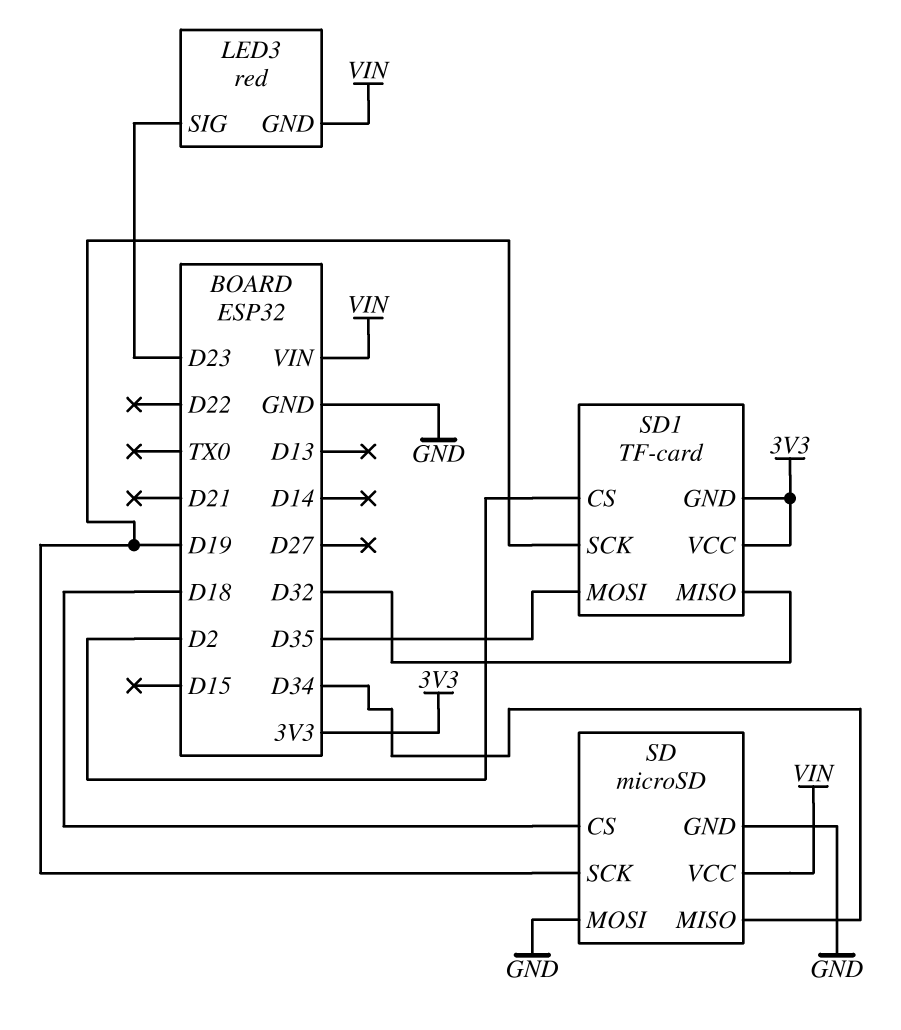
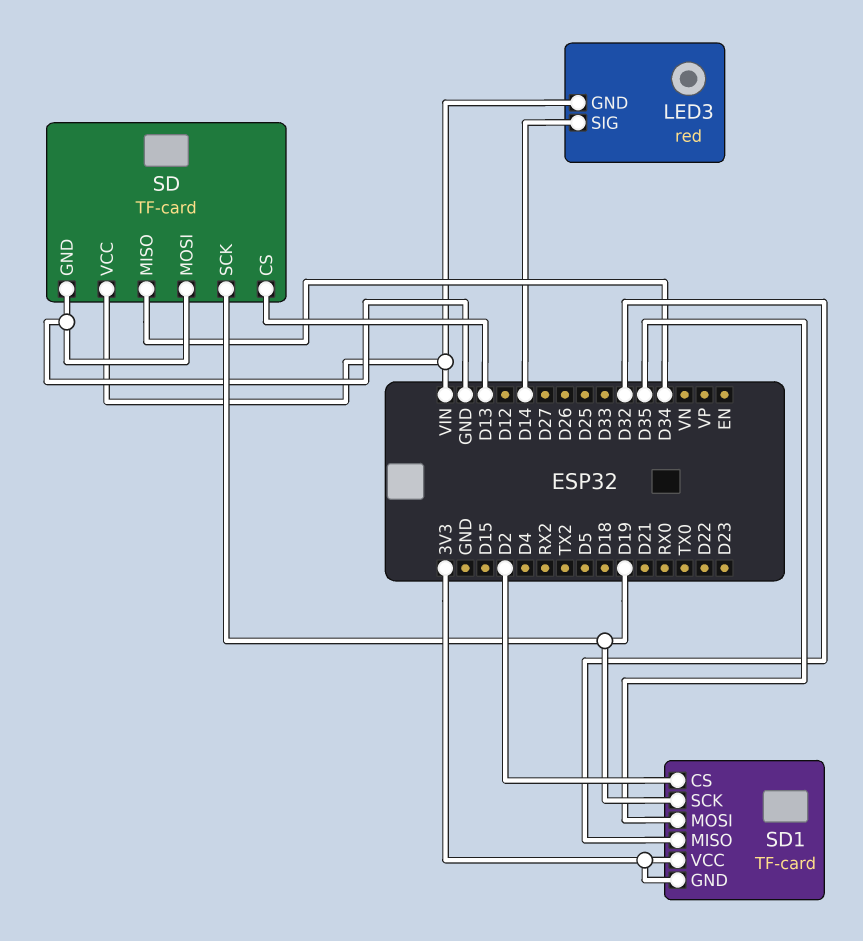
LED3 pin SIG: D23 -> D14
SD: microSD -> TF-card
SD pin CS: D18 -> D13

